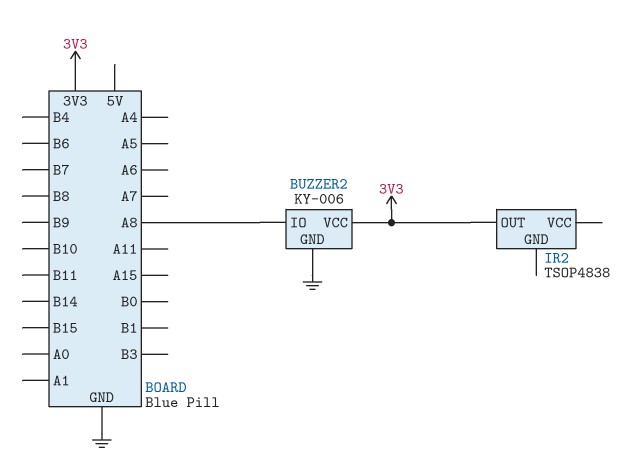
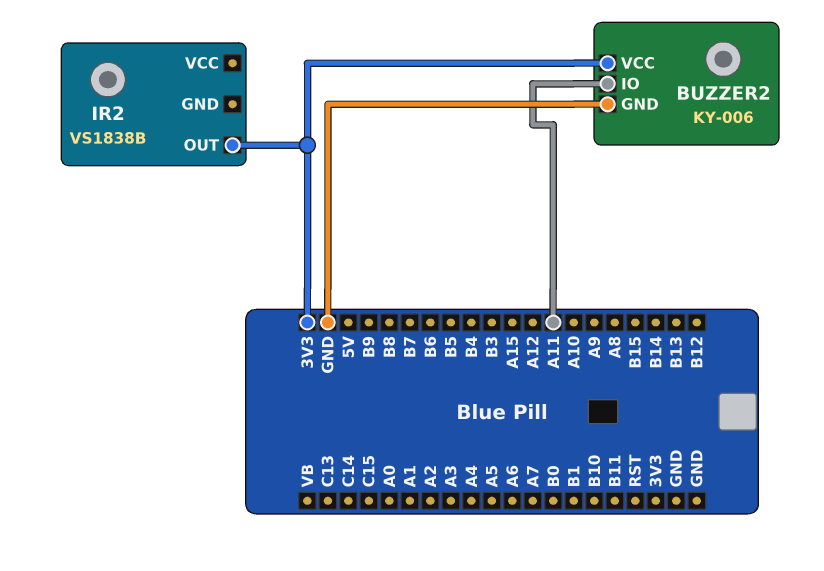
BUZZER2 pin IO: A8 -> A11
IR2: TSOP4838 -> VS1838B

